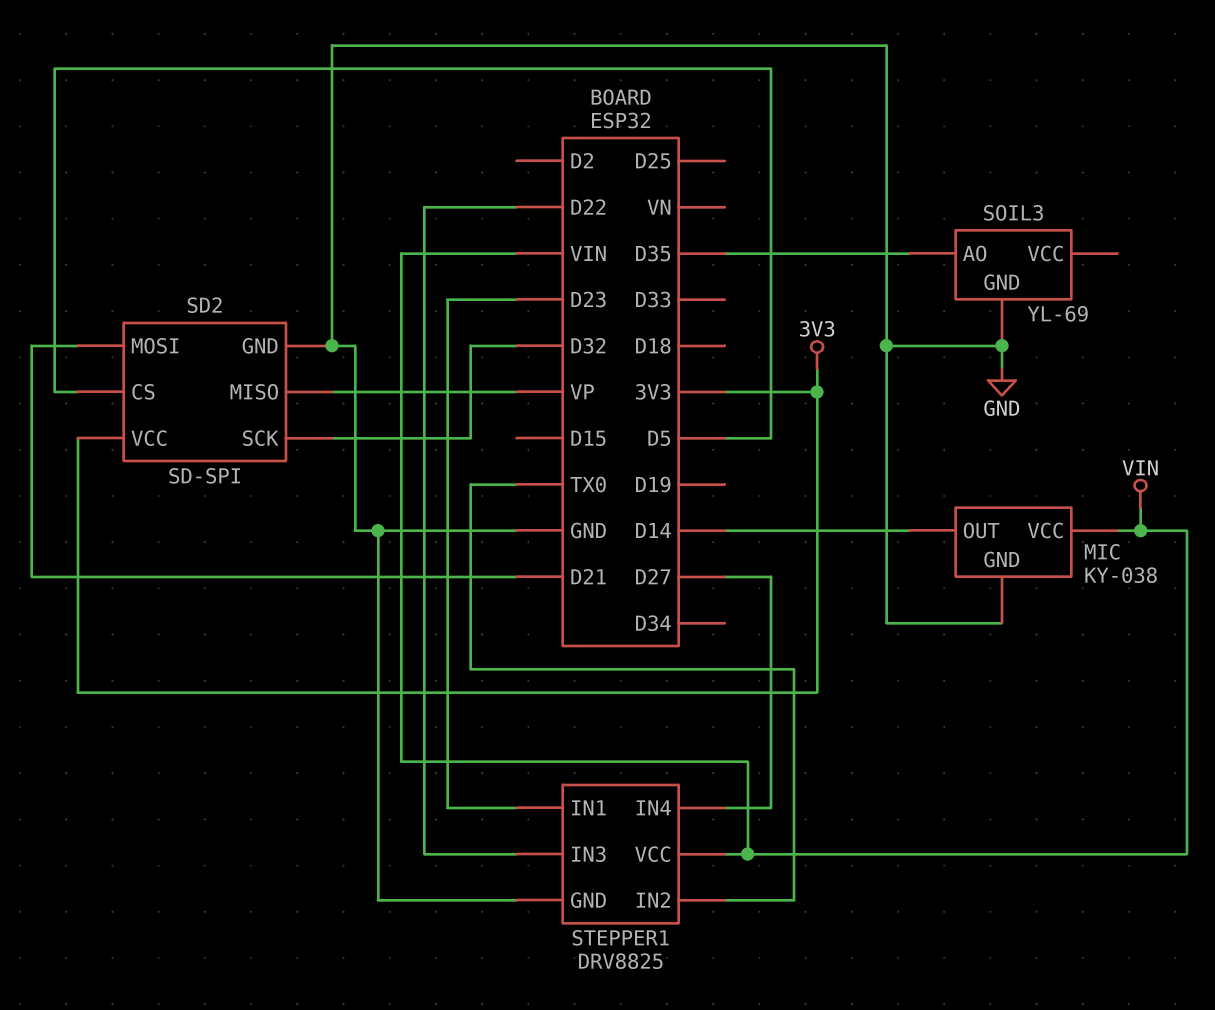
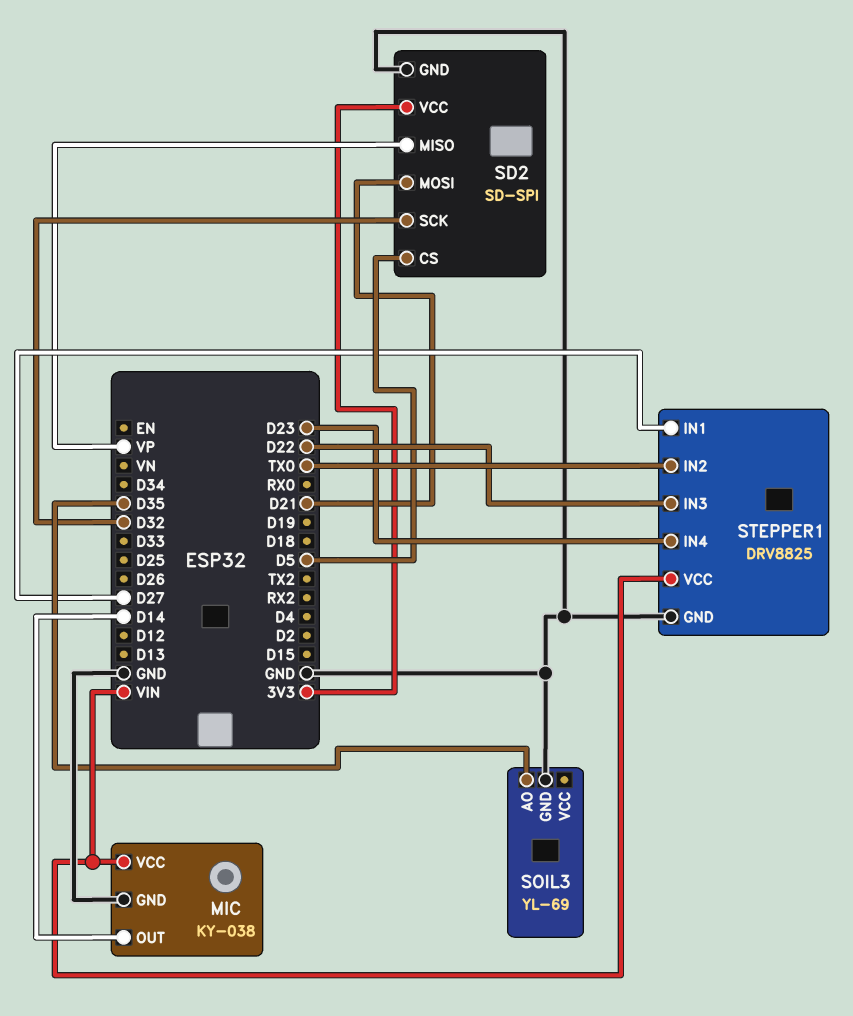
STEPPER1 pin IN1: D23 -> D27
STEPPER1 pin IN4: D27 -> D23

